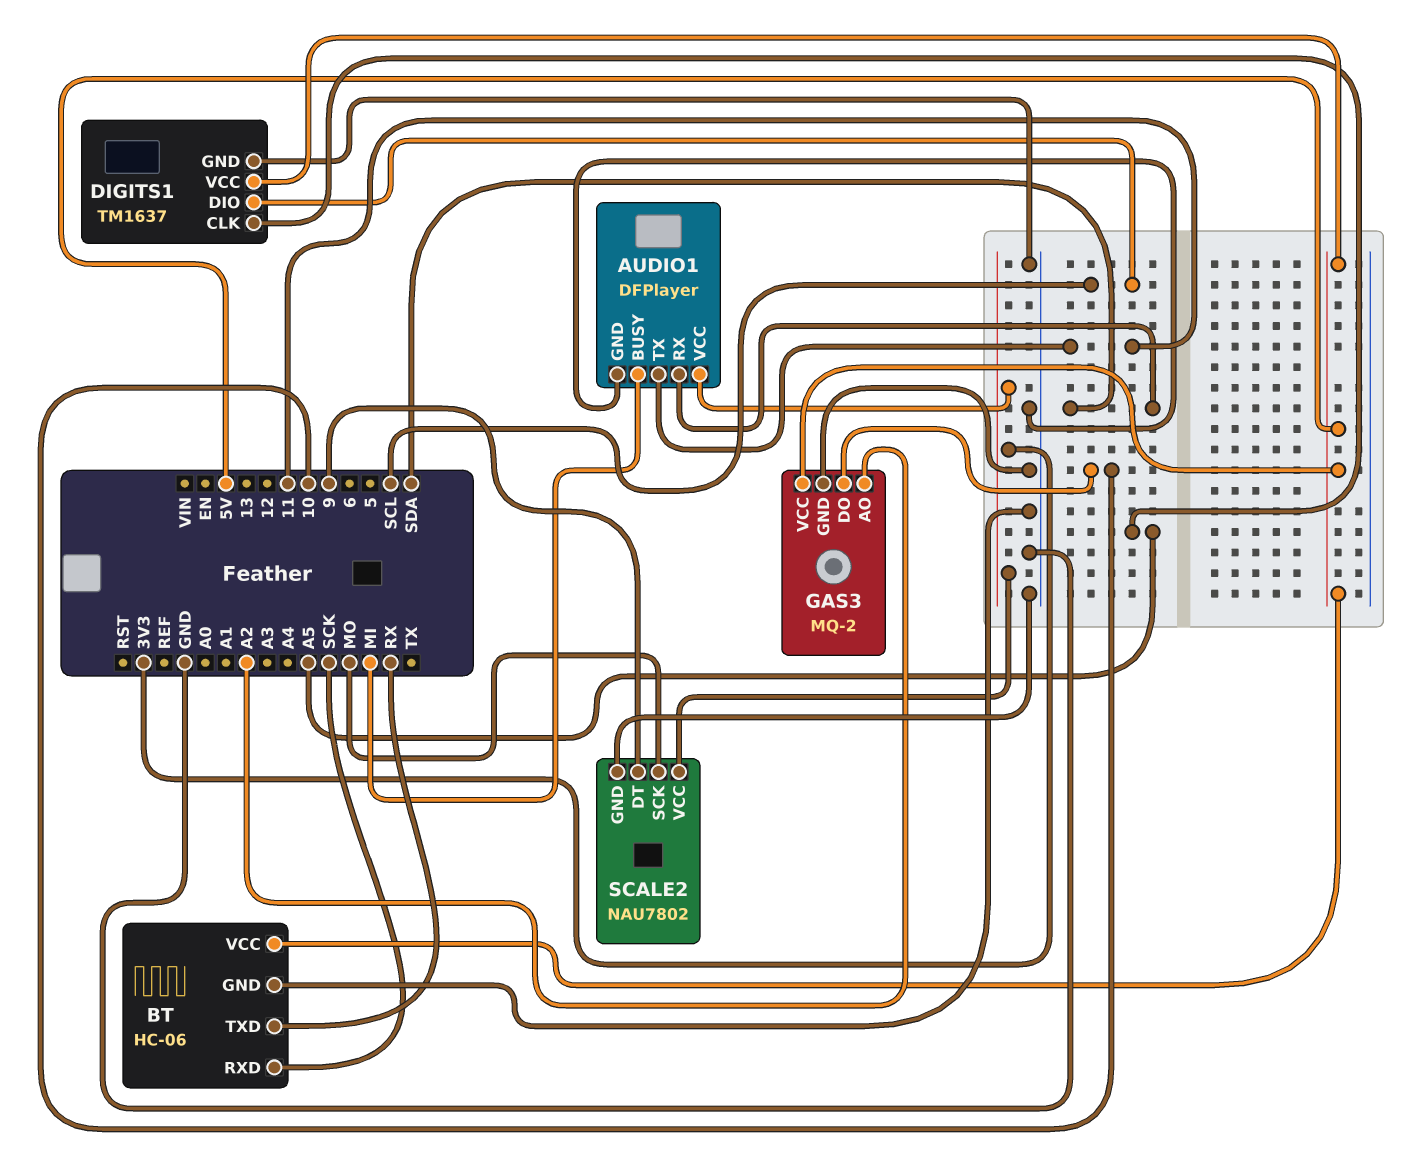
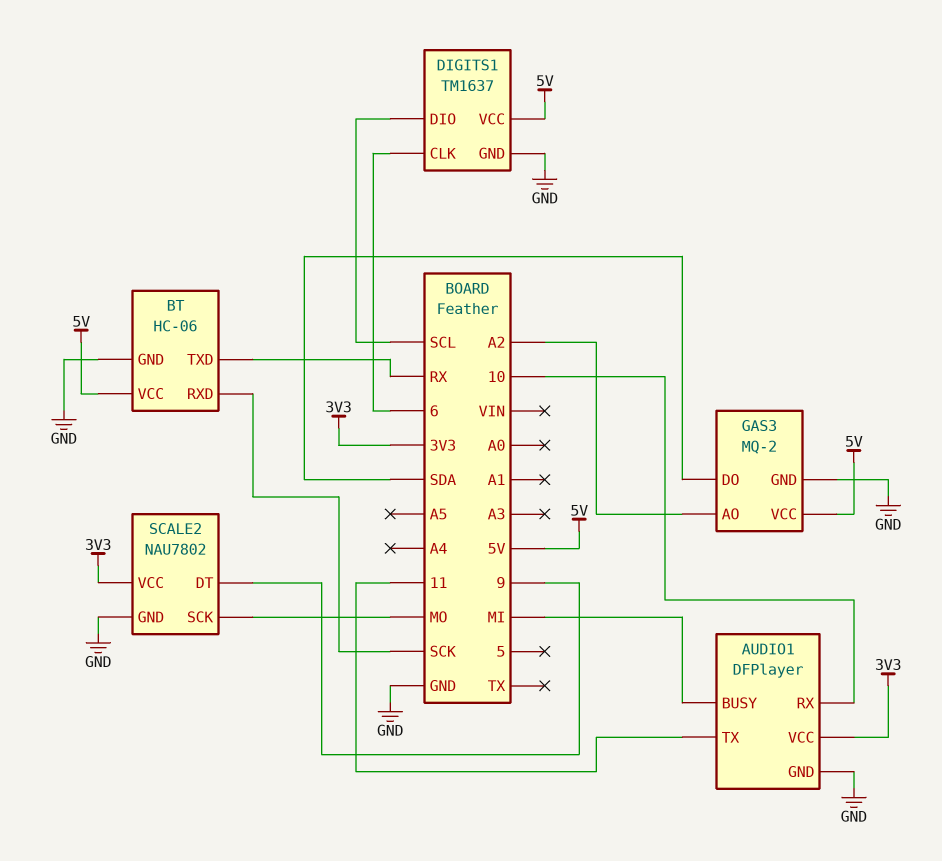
AUDIO1 pin RX: SDA -> 10
DIGITS1 pin CLK: A5 -> 6
GAS3 pin DO: 10 -> SDA

